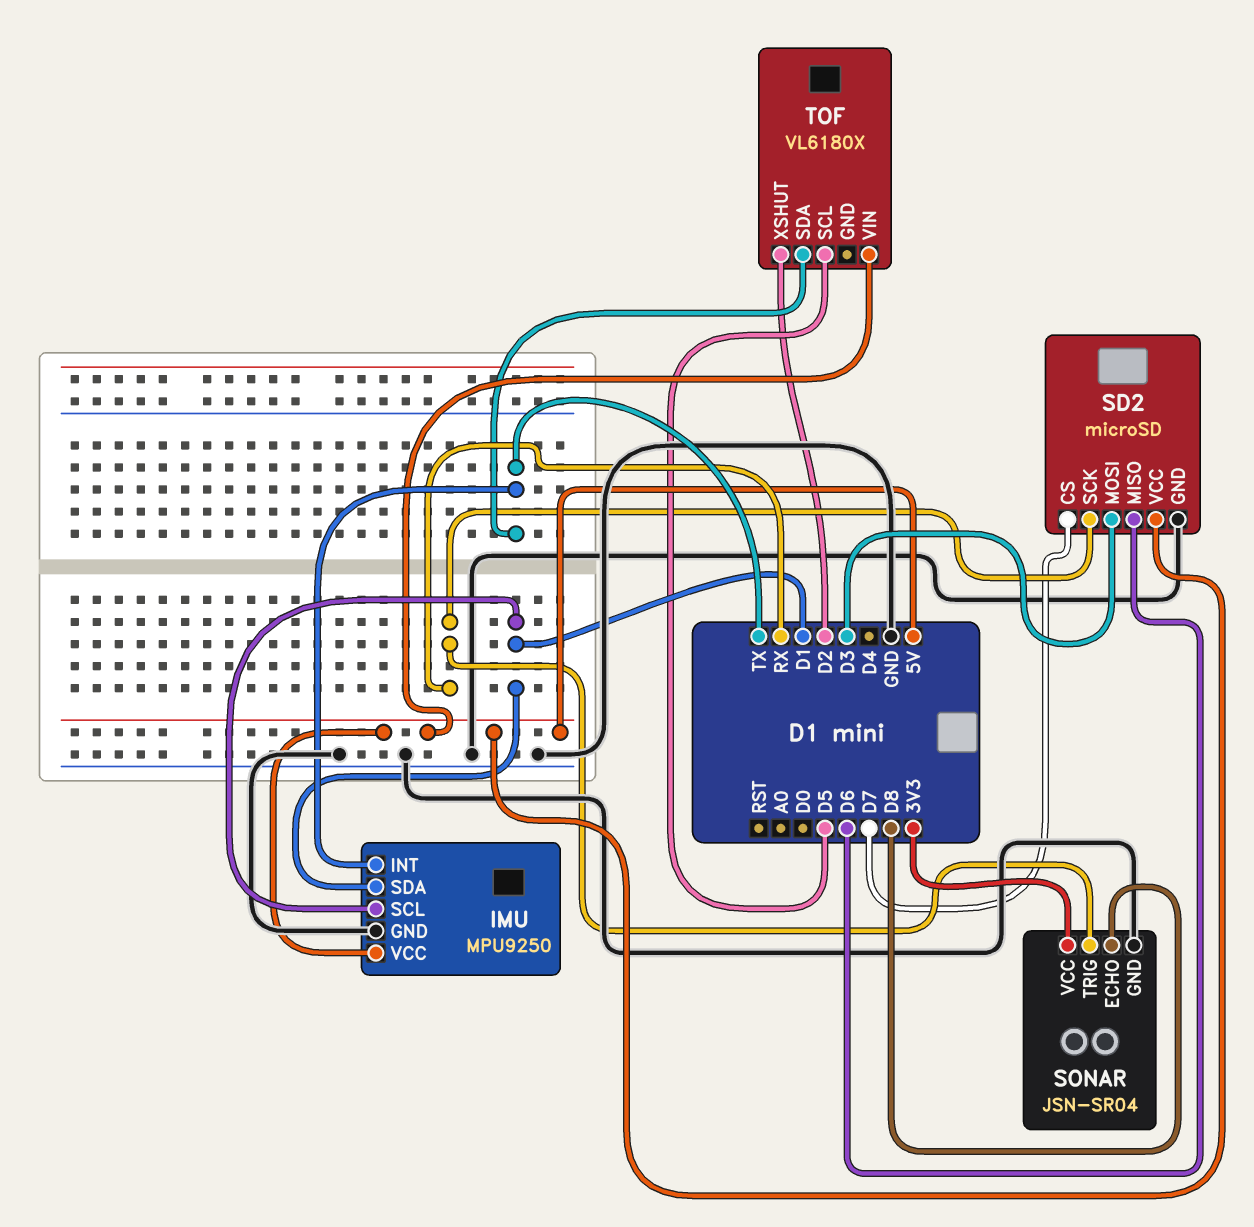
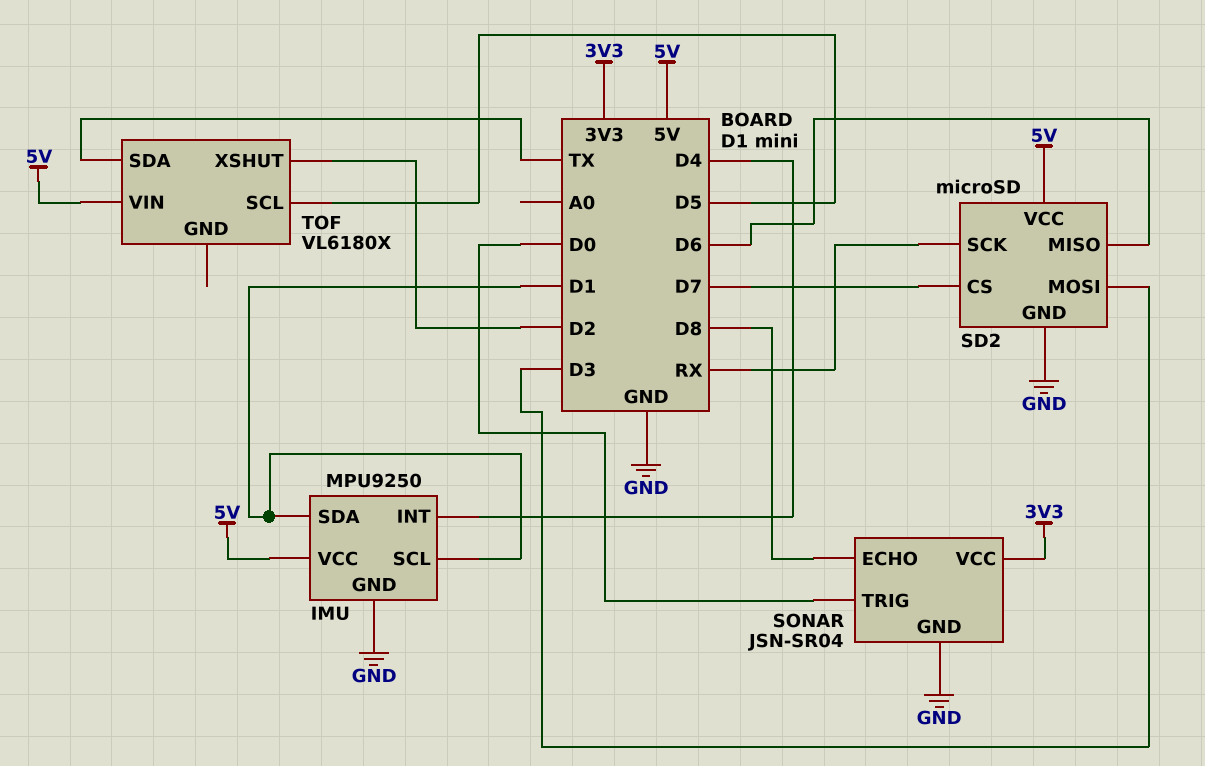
IMU pin INT: TX -> D4
SONAR pin TRIG: RX -> D0

